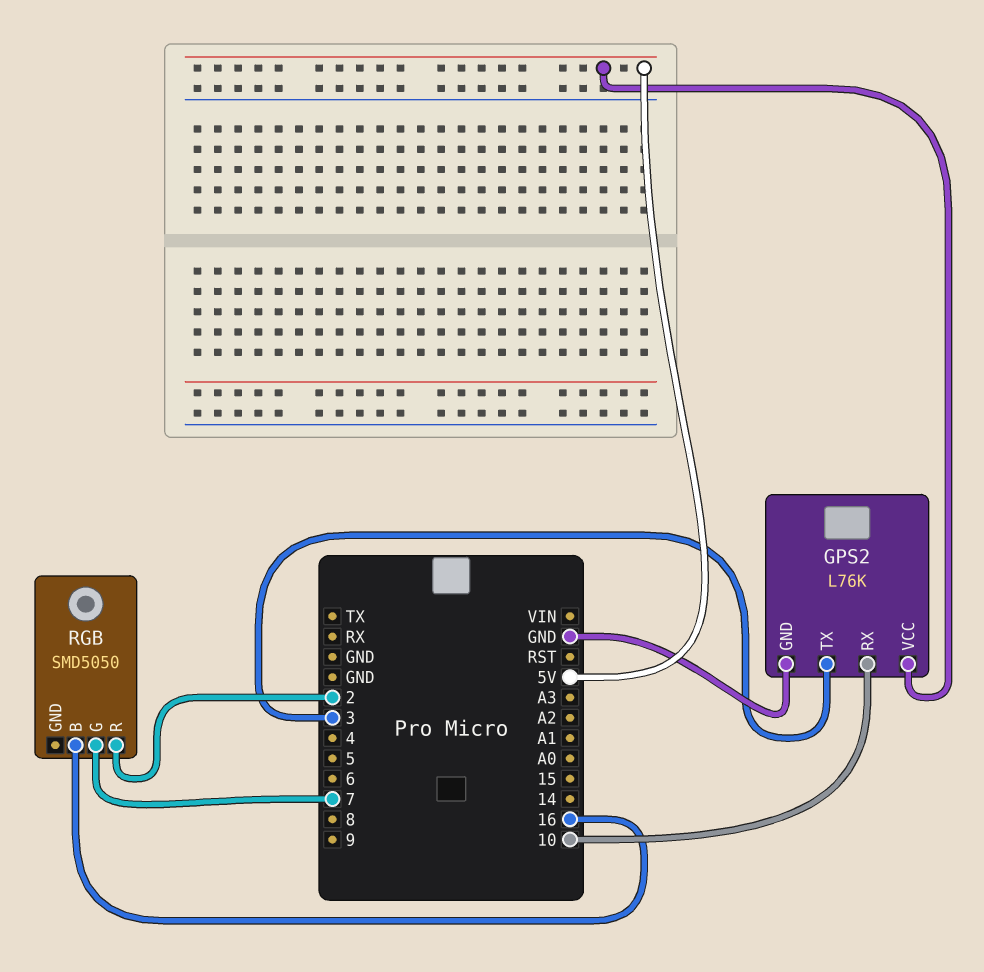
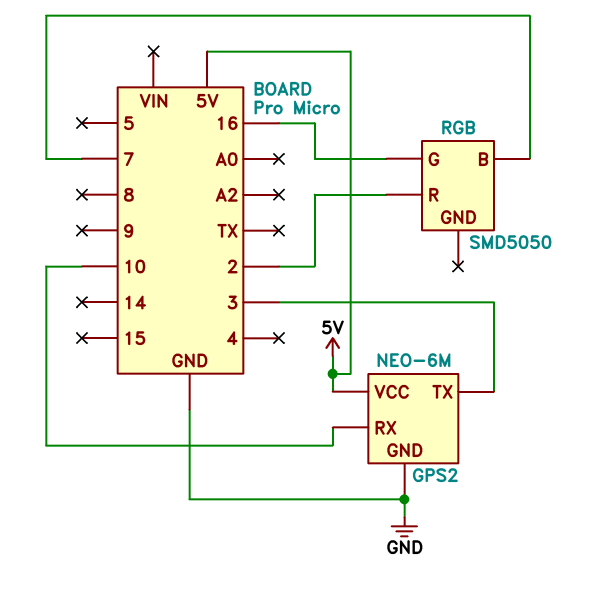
GPS2: L76K -> NEO-6M
RGB pin B: 16 -> 7
RGB pin G: 7 -> 16

